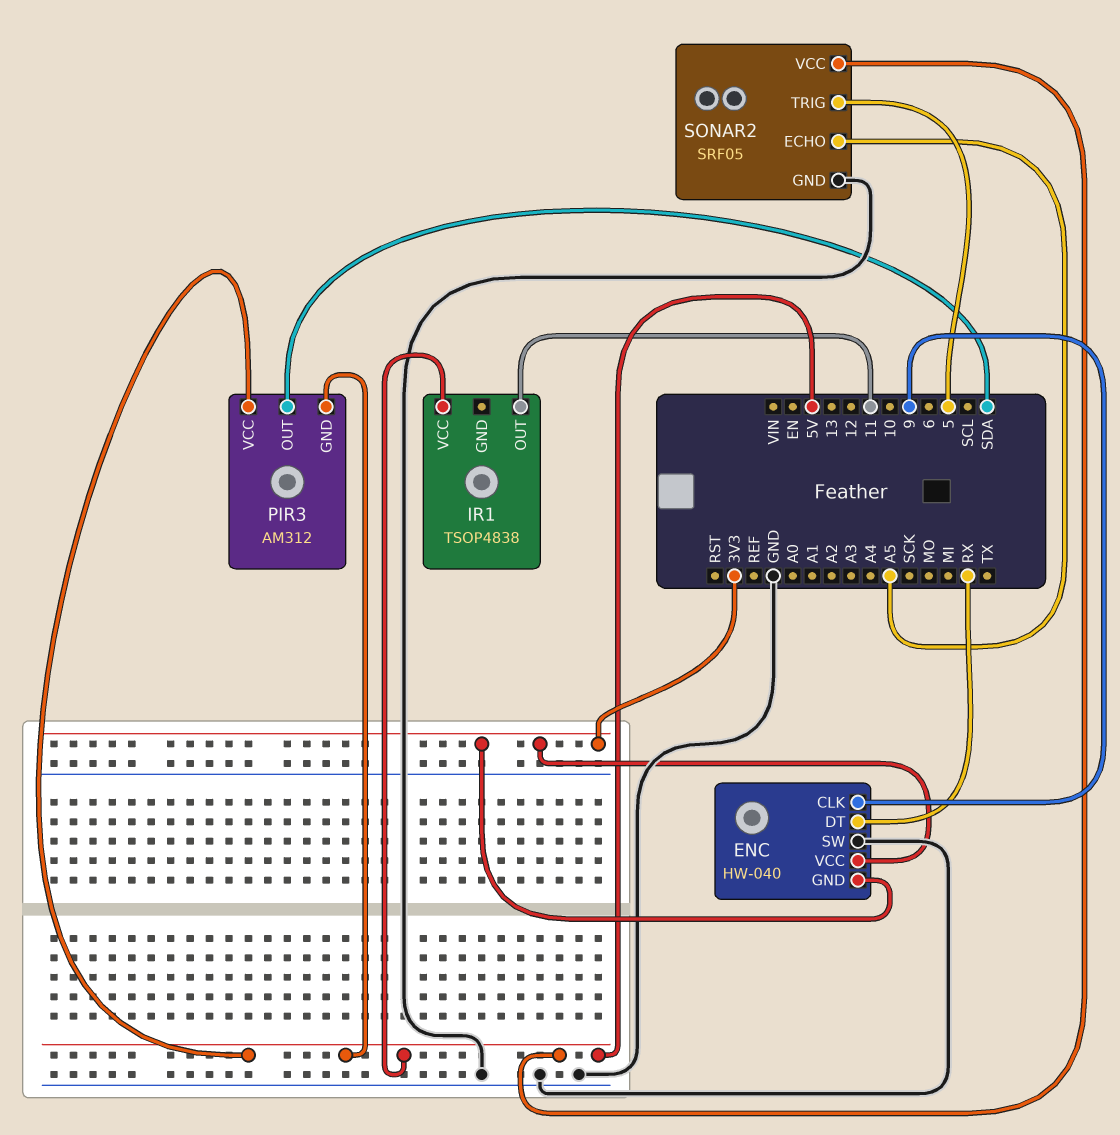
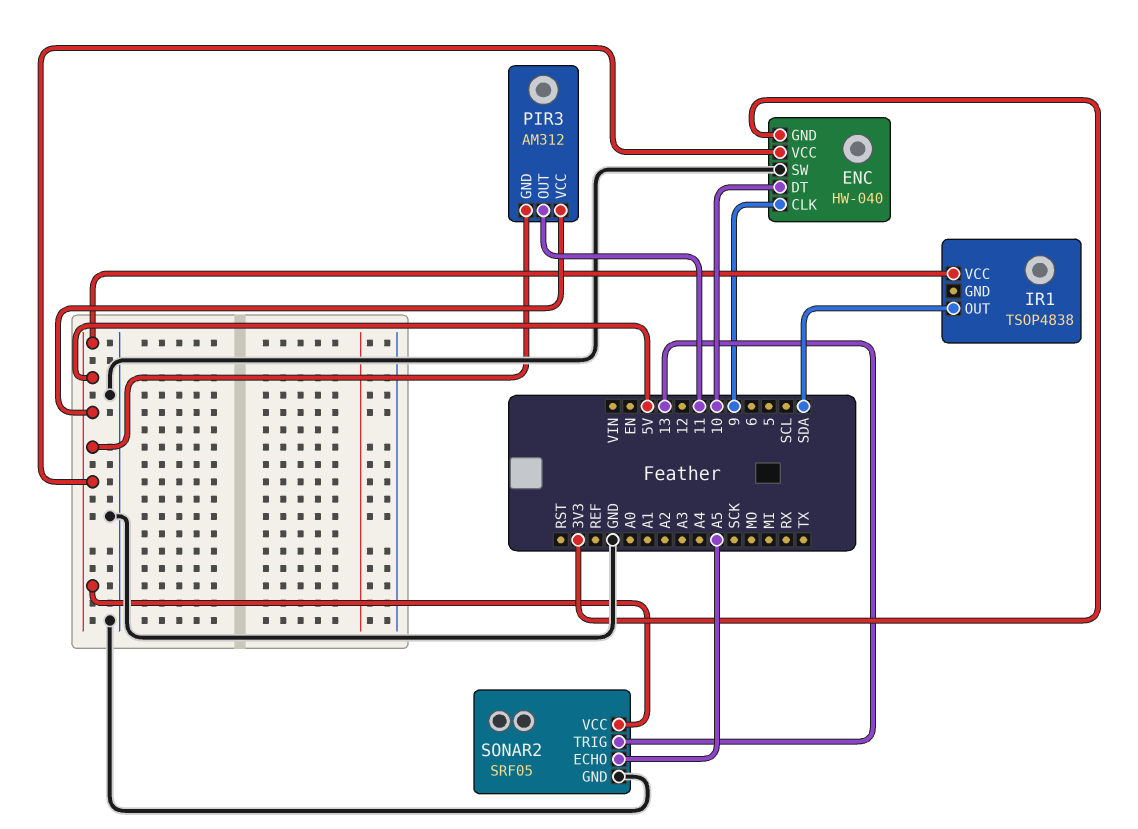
ENC pin DT: RX -> 10
ENC pin VCC: 3V3 -> 5V
IR1 pin OUT: 11 -> SDA
PIR3 pin OUT: SDA -> 11
SONAR2 pin TRIG: 5 -> 13

